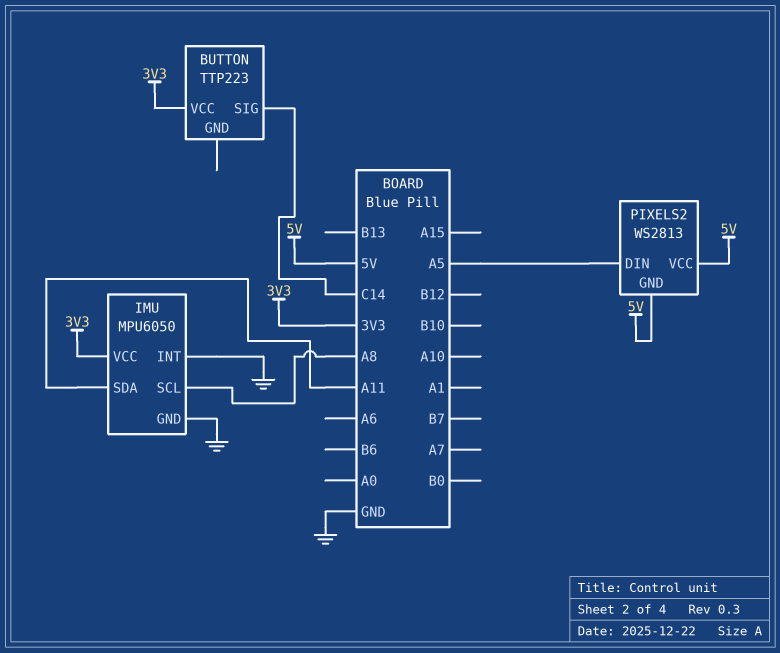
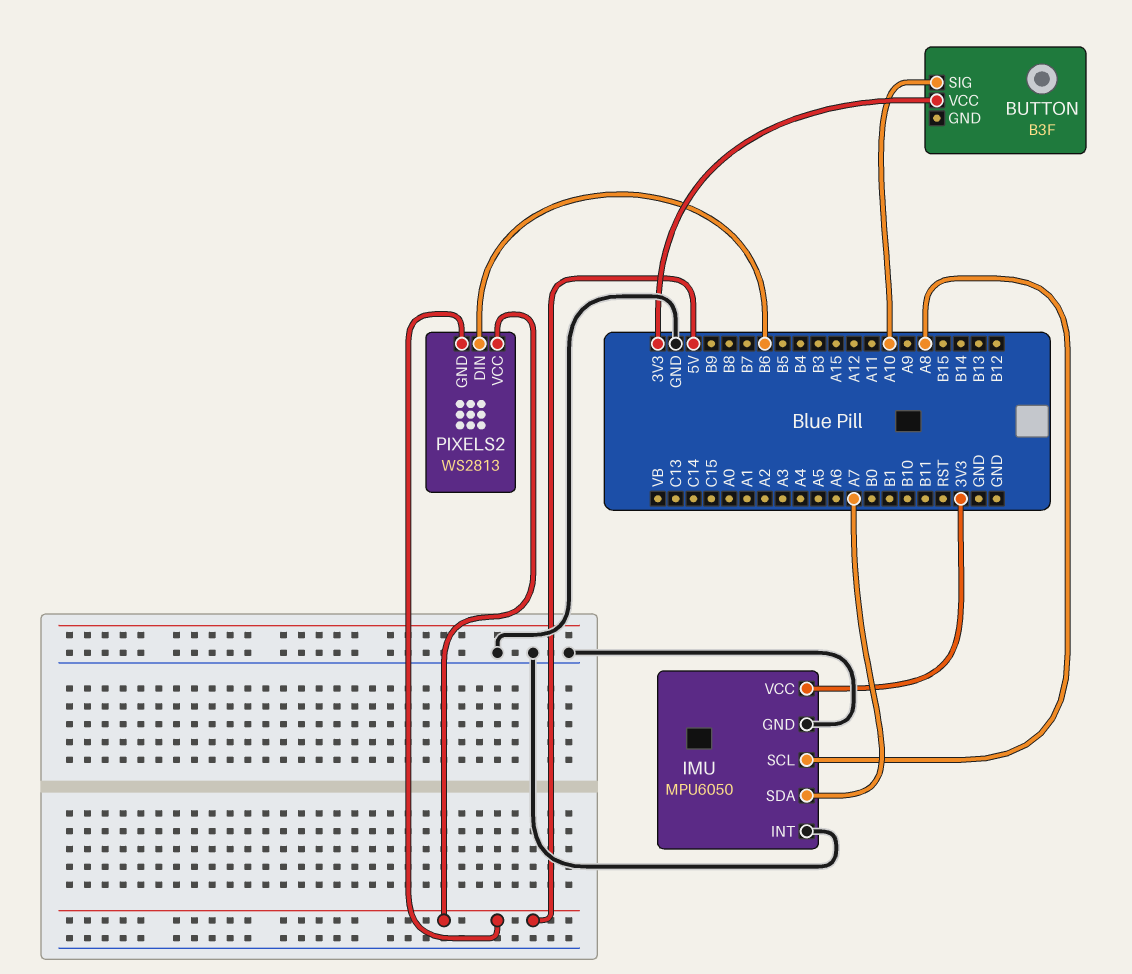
BUTTON: TTP223 -> B3F
BUTTON pin SIG: C14 -> A10
IMU pin SDA: A11 -> A7
PIXELS2 pin DIN: A5 -> B6

